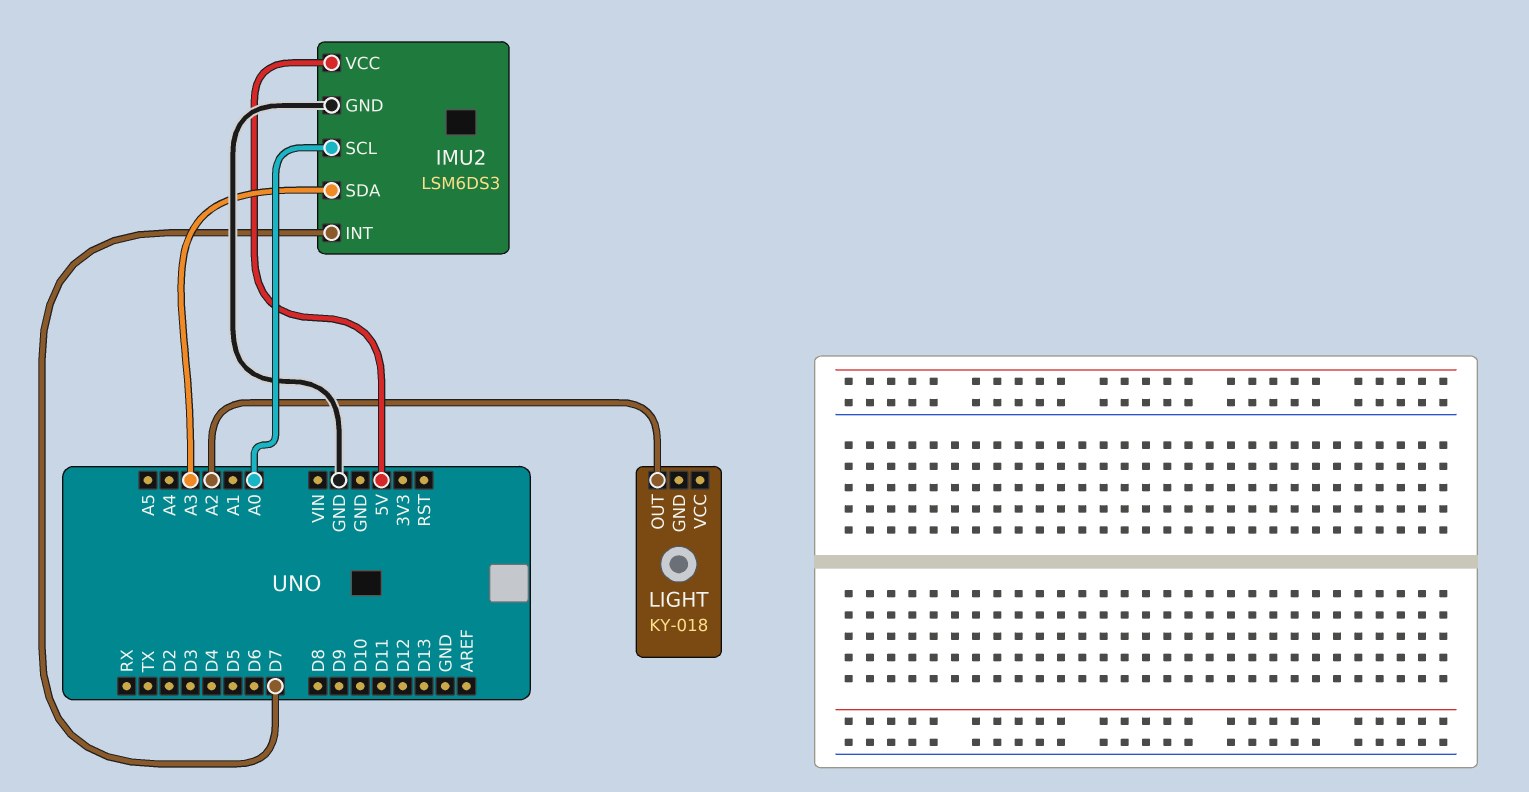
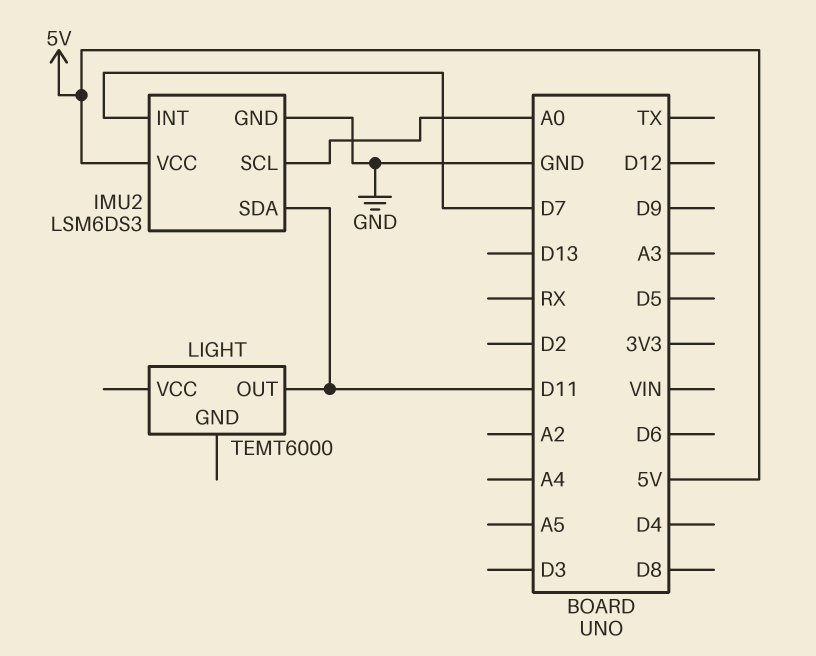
IMU2 pin SDA: A3 -> D11
LIGHT: KY-018 -> TEMT6000
LIGHT pin OUT: A2 -> D11

